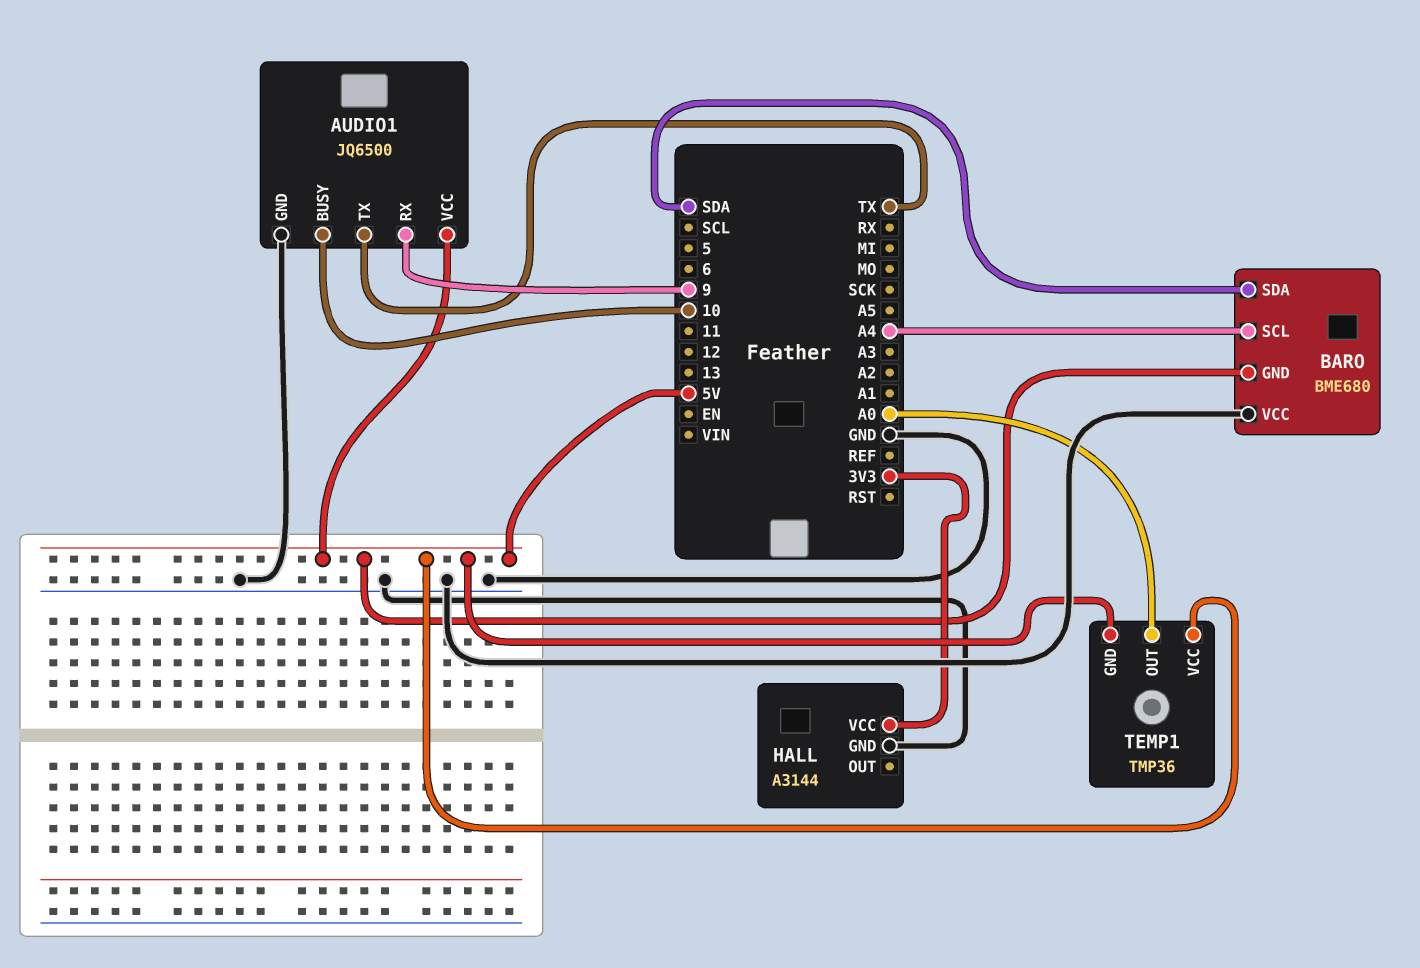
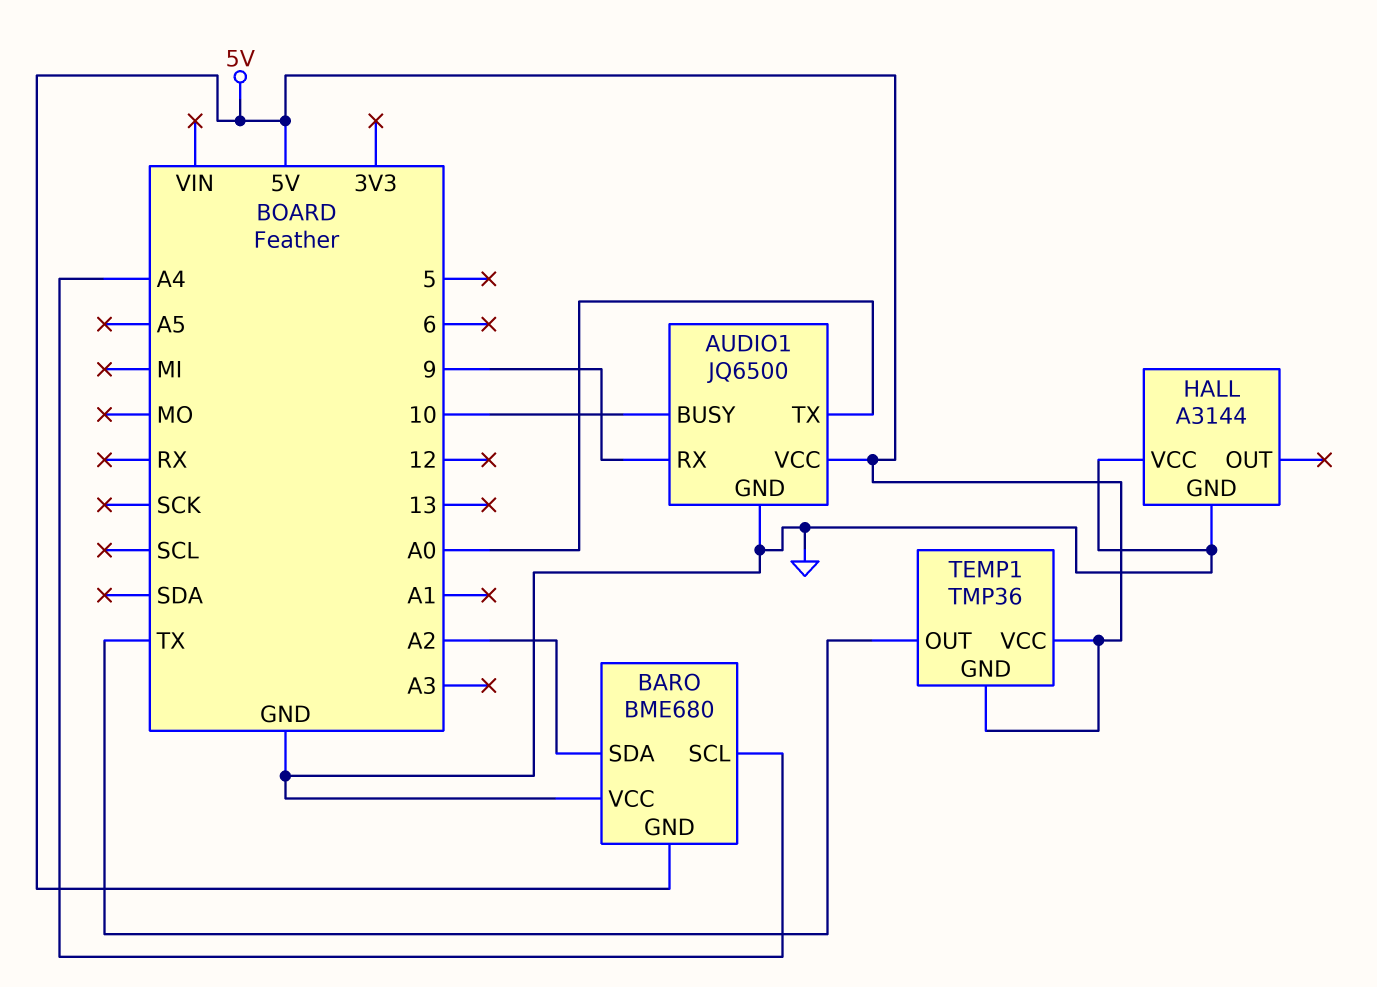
AUDIO1 pin TX: TX -> A0
BARO pin SDA: SDA -> A2
HALL pin VCC: 3V3 -> GND
TEMP1 pin OUT: A0 -> TX

